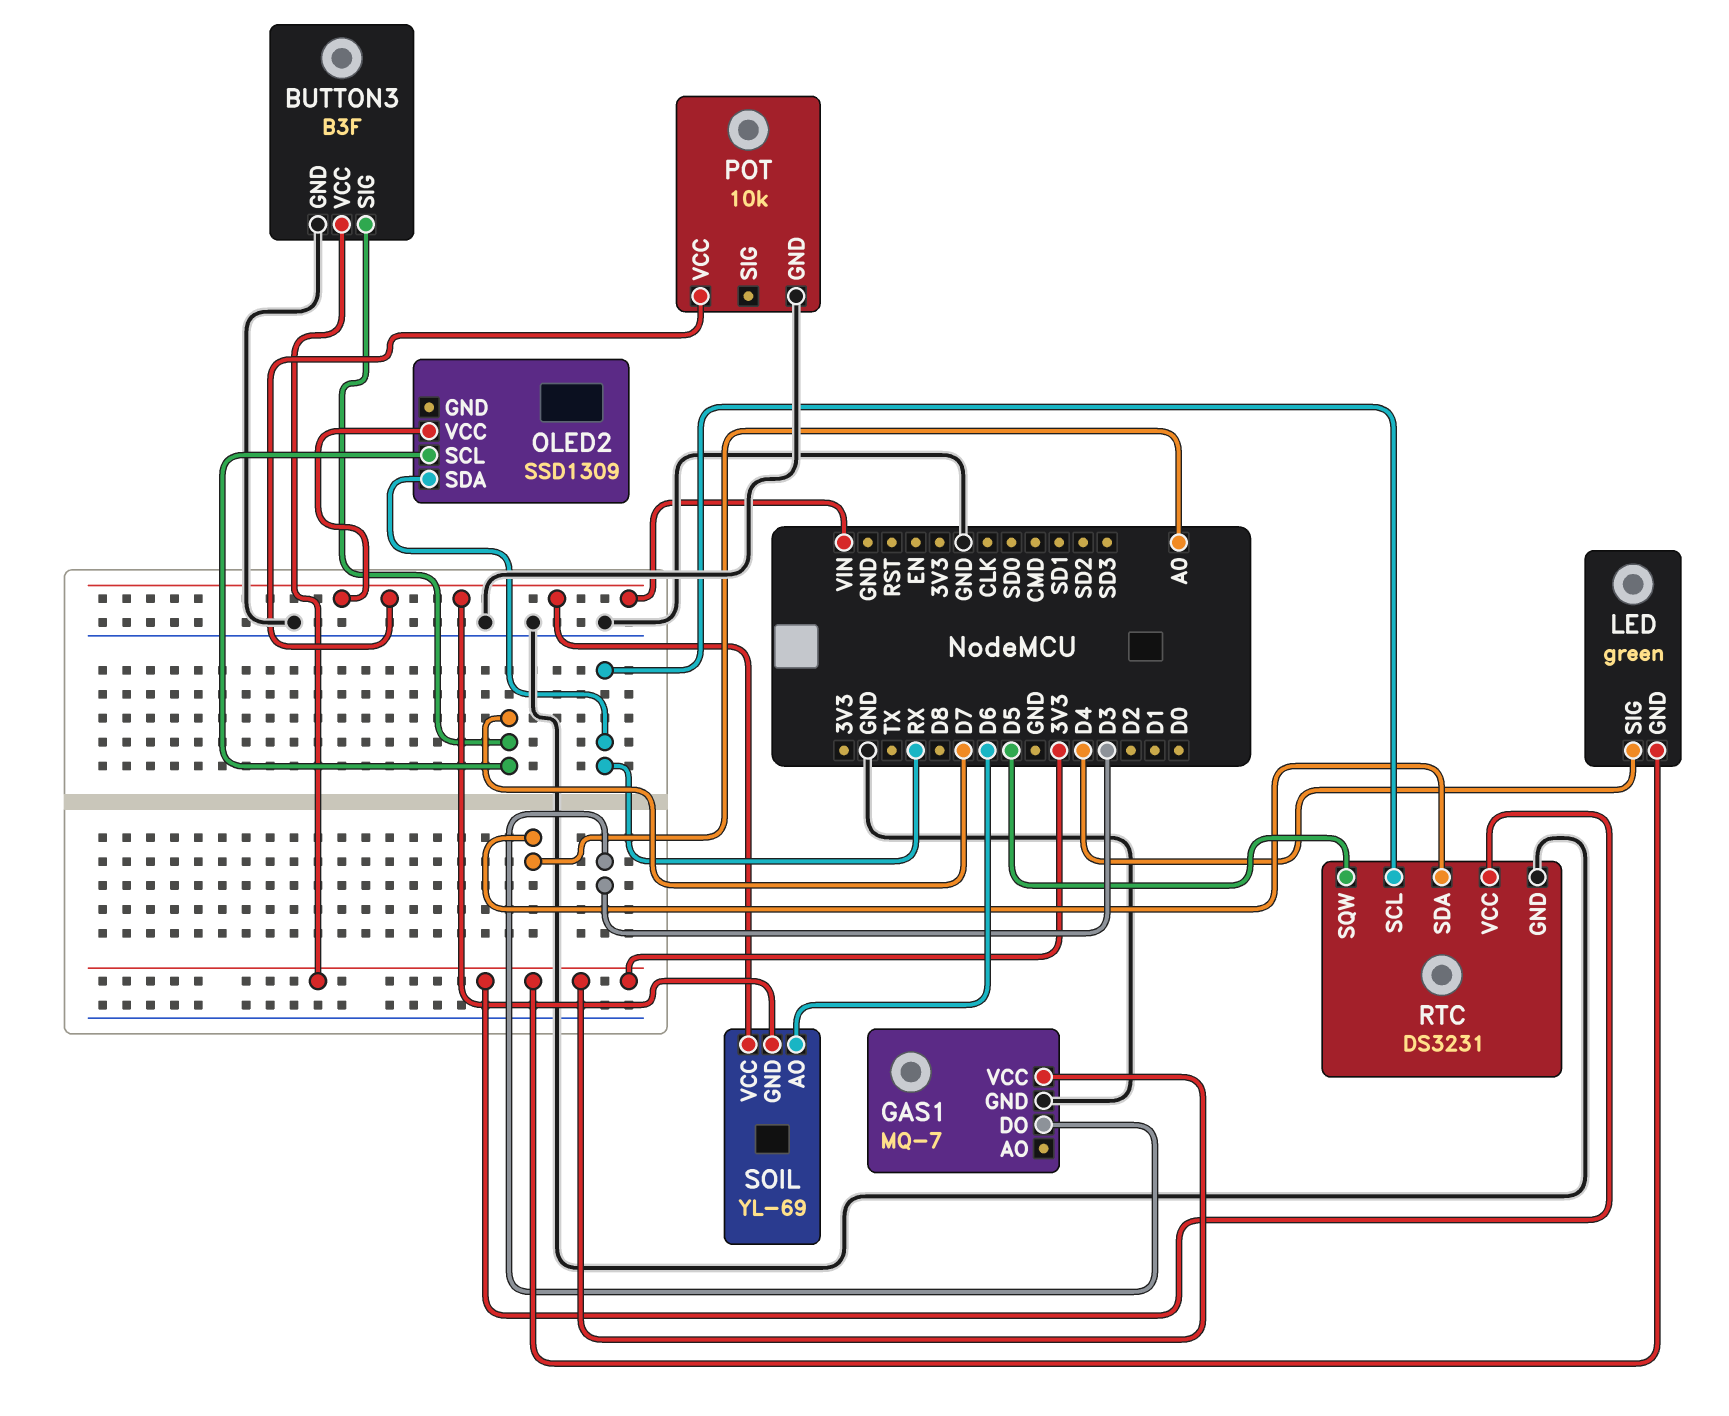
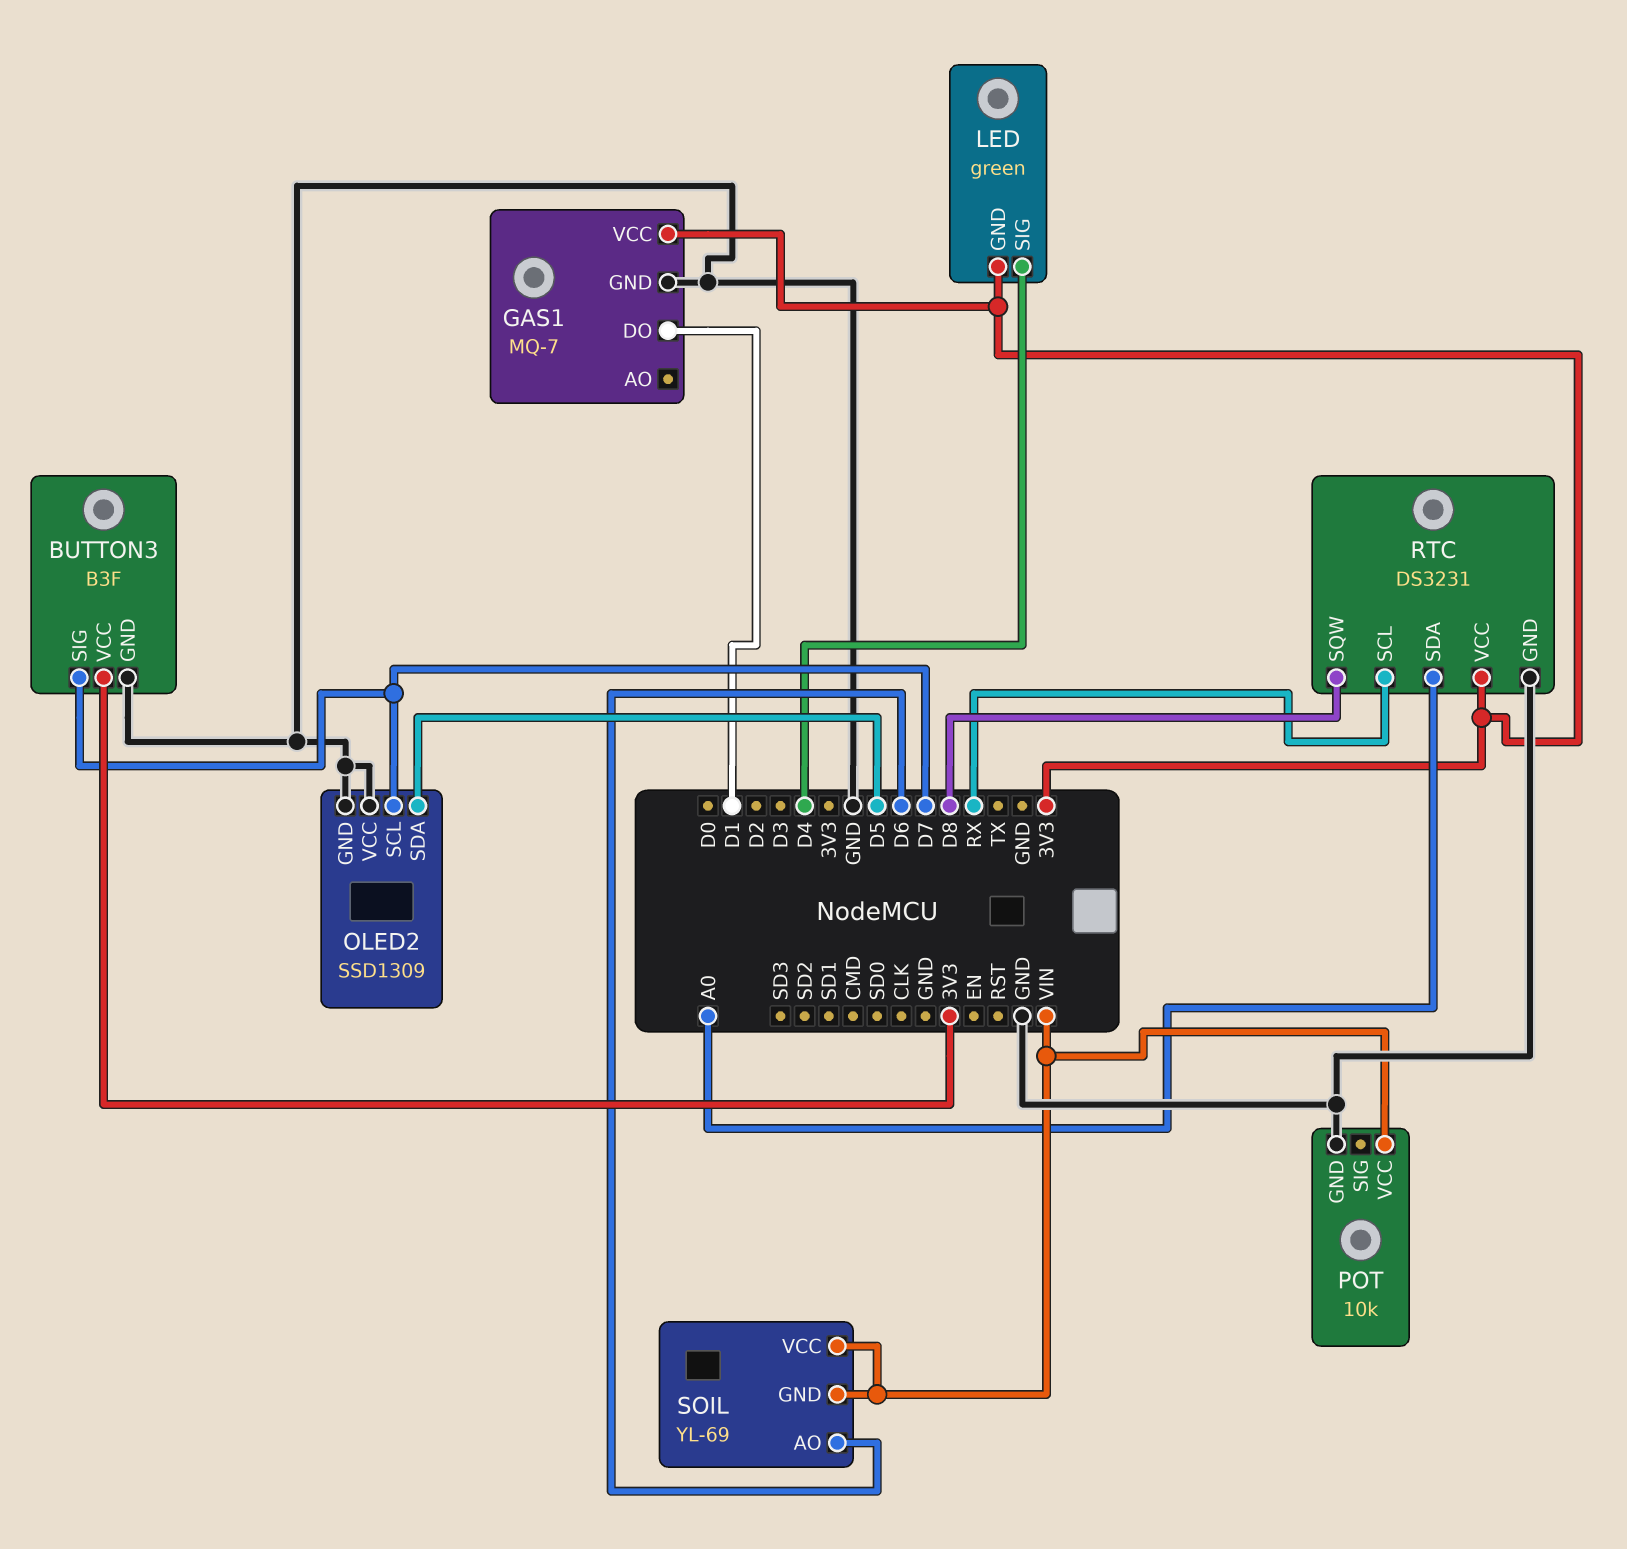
GAS1 pin DO: D3 -> D1
OLED2 pin GND: none -> GND
OLED2 pin SDA: RX -> D5
OLED2 pin VCC: VIN -> GND
RTC pin SQW: D5 -> D8

